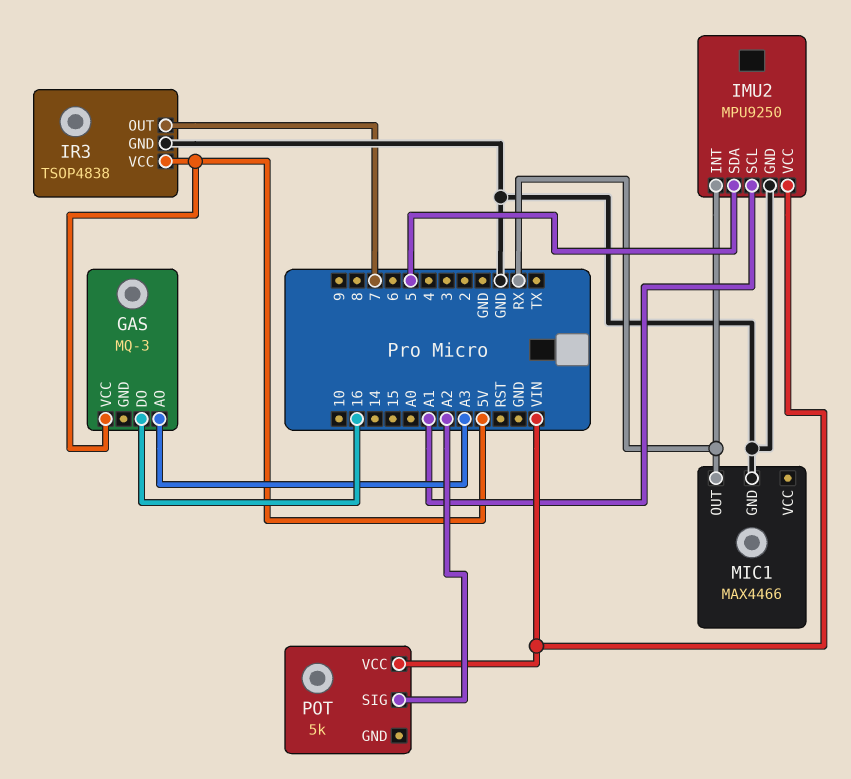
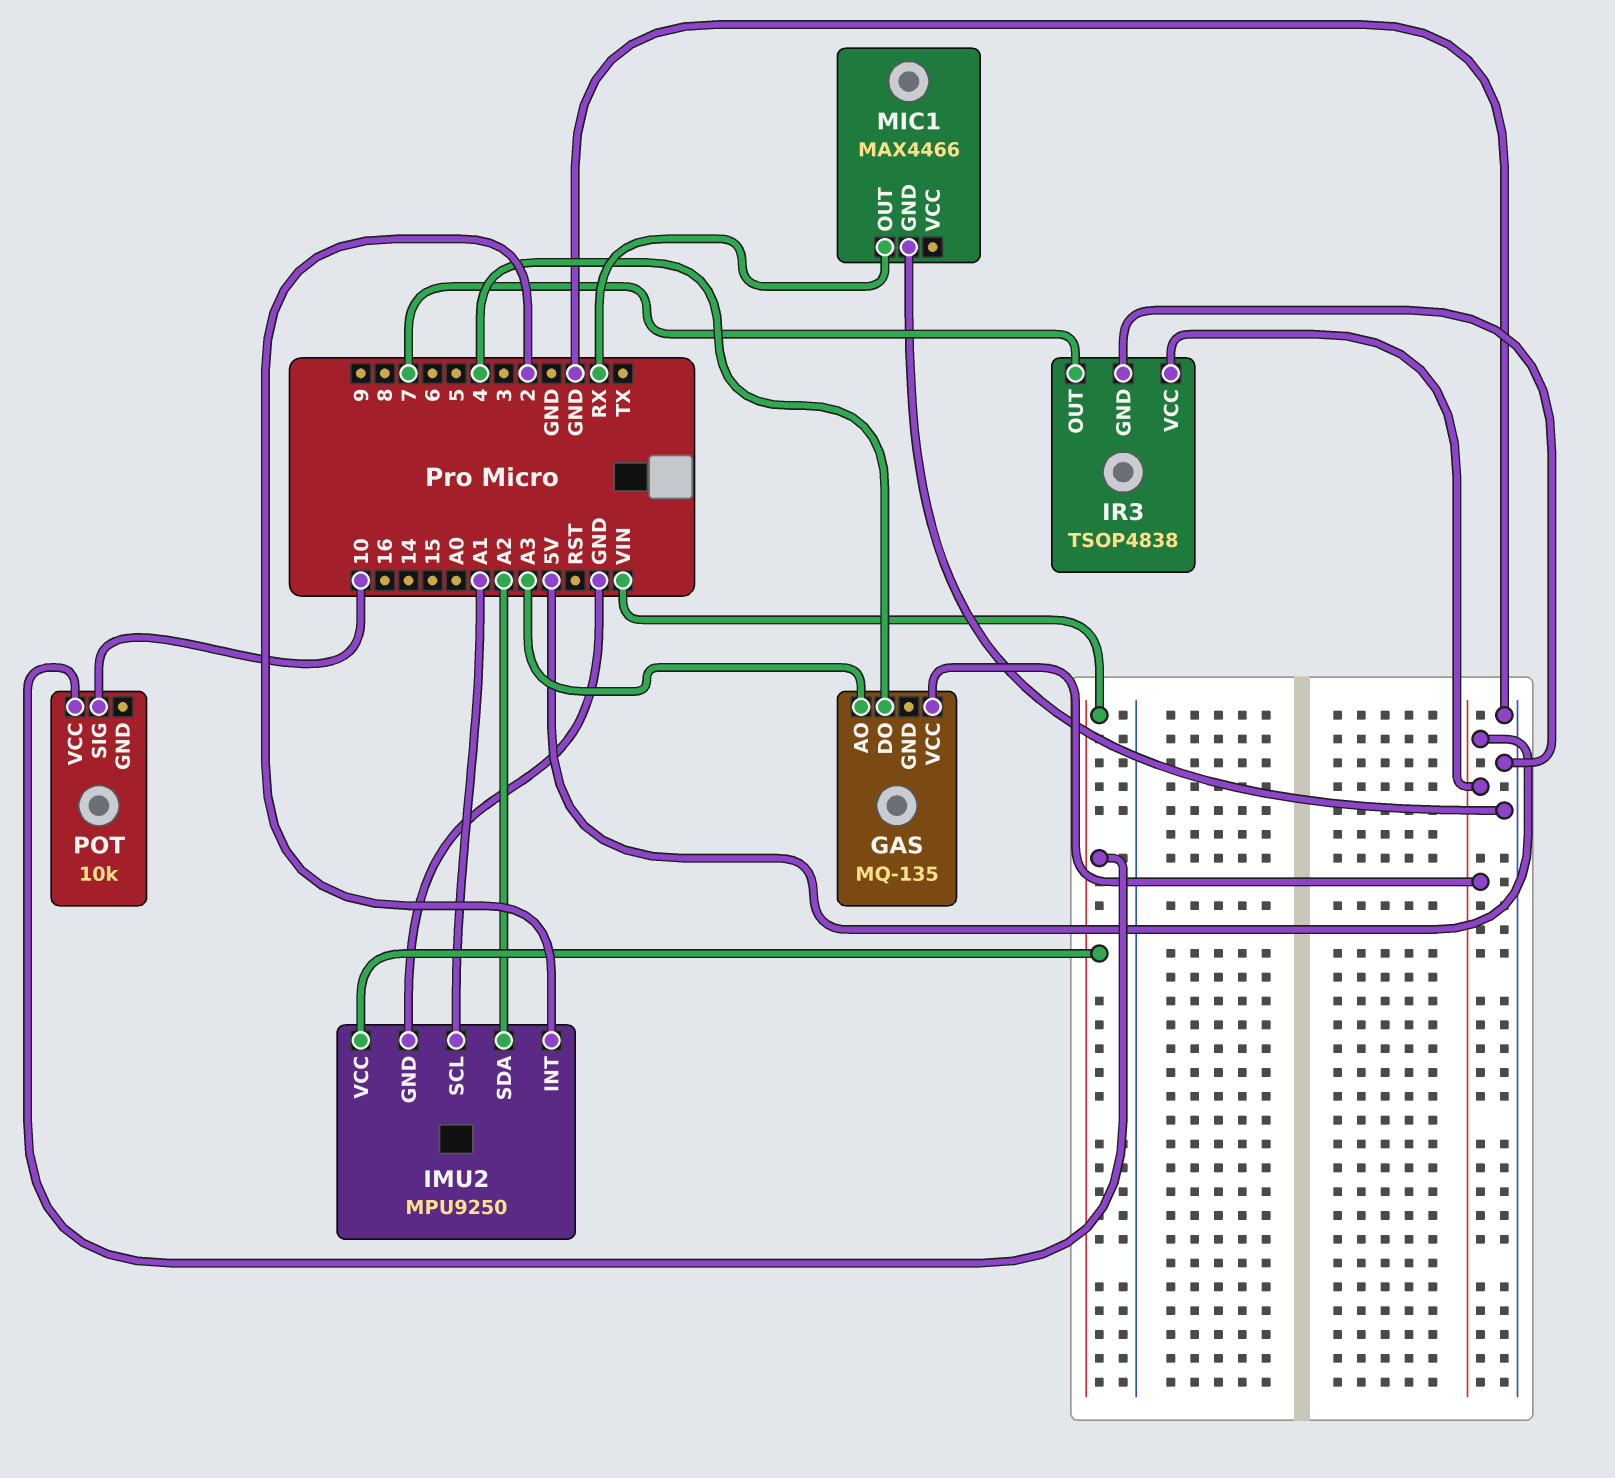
GAS: MQ-3 -> MQ-135
GAS pin DO: 16 -> 4
IMU2 pin INT: RX -> 2
IMU2 pin SDA: 5 -> A2
POT: 5k -> 10k
POT pin SIG: A2 -> 10

